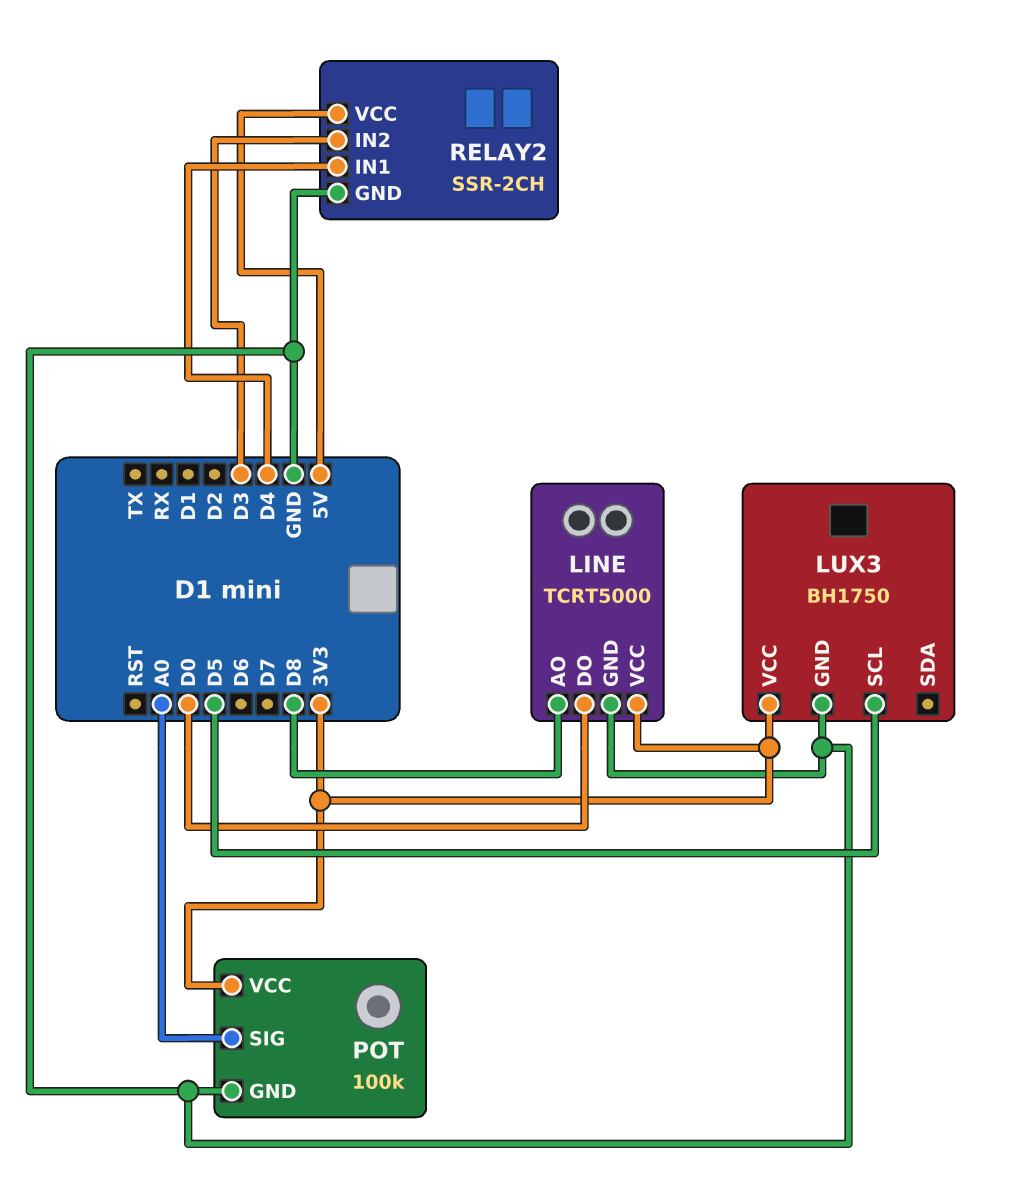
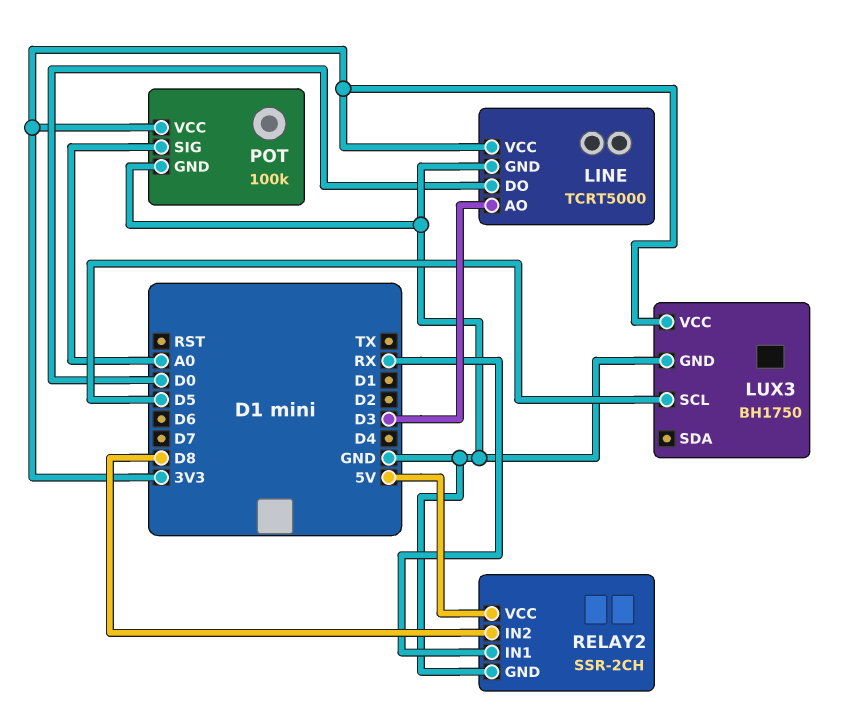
LINE pin AO: D8 -> D3
RELAY2 pin IN1: D4 -> RX
RELAY2 pin IN2: D3 -> D8

